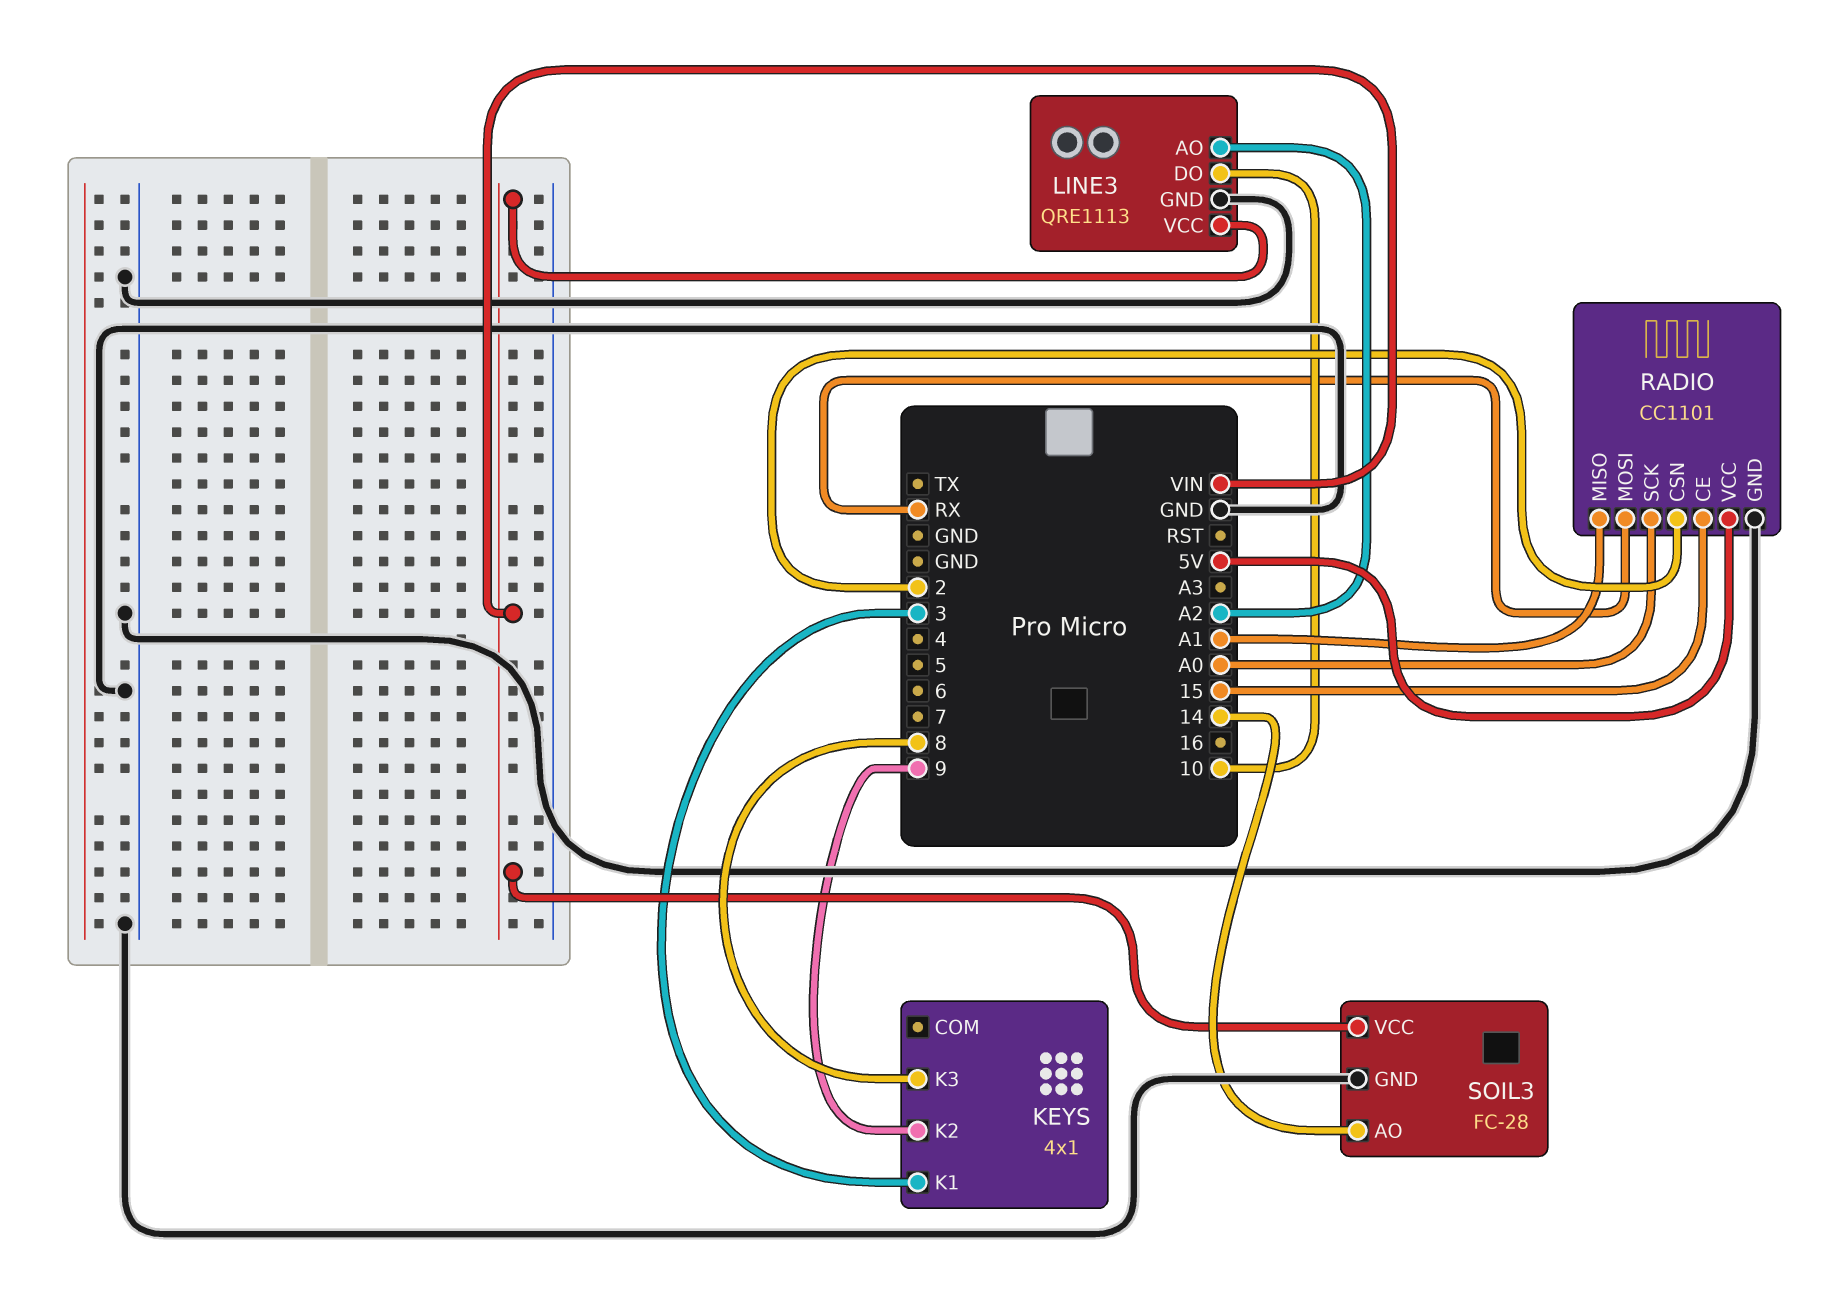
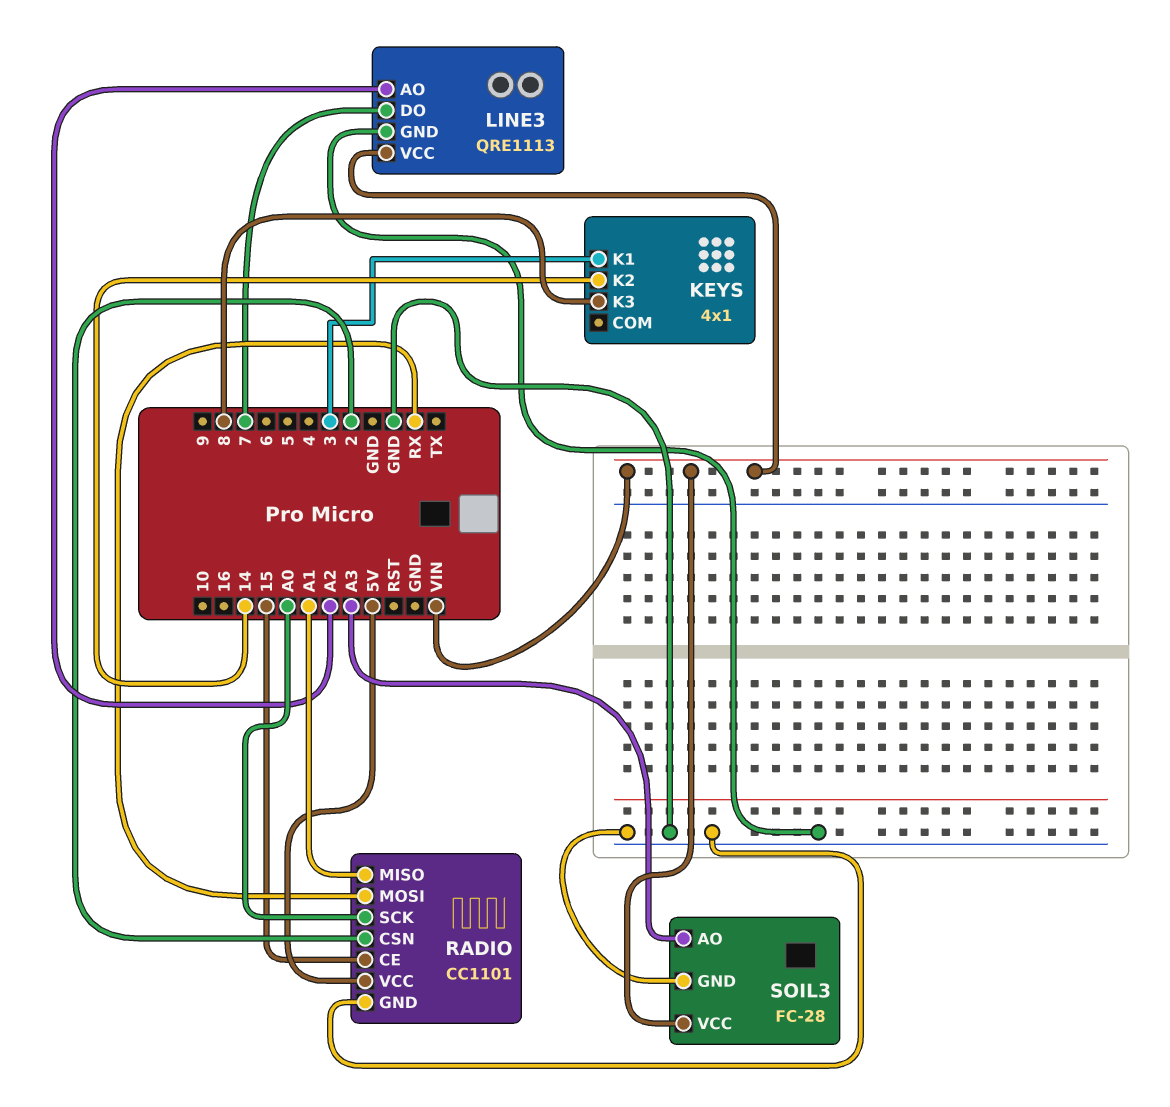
KEYS pin K2: 9 -> 14
LINE3 pin DO: 10 -> 7
SOIL3 pin AO: 14 -> A3

